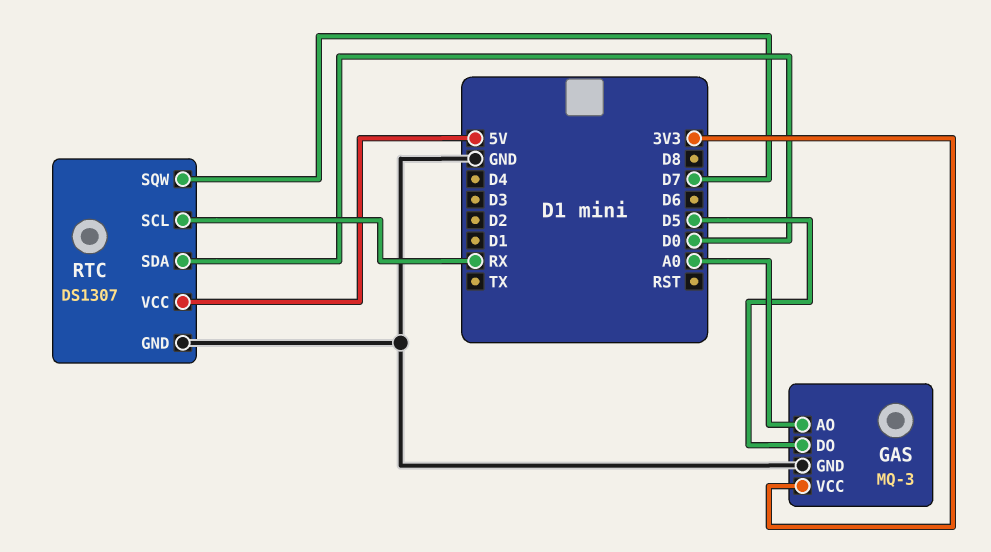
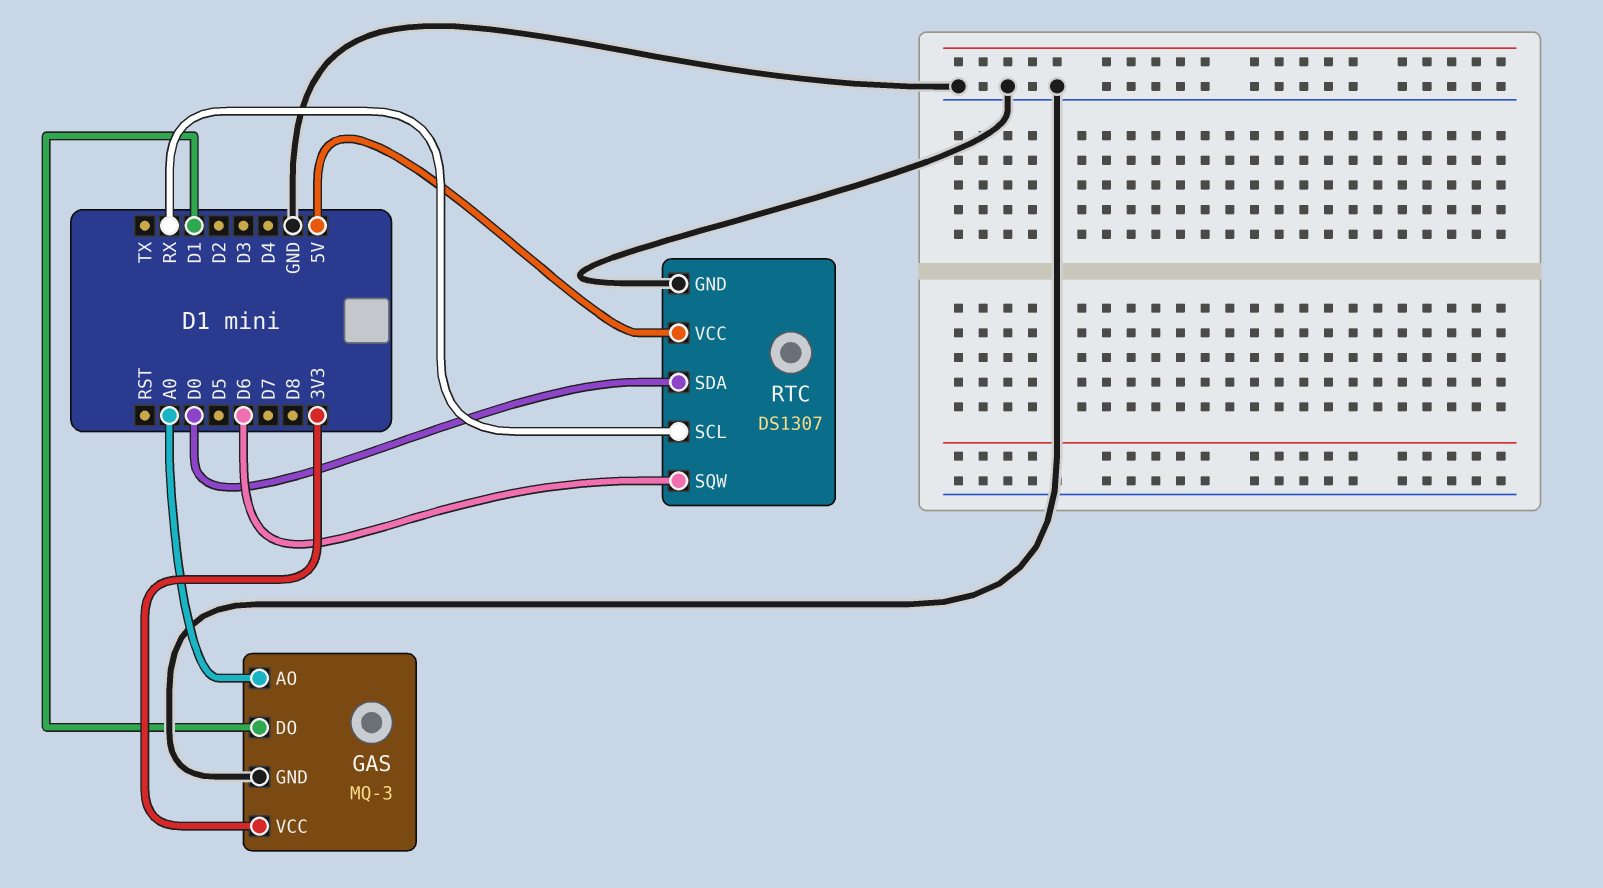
GAS pin DO: D5 -> D1
RTC pin SQW: D7 -> D6

